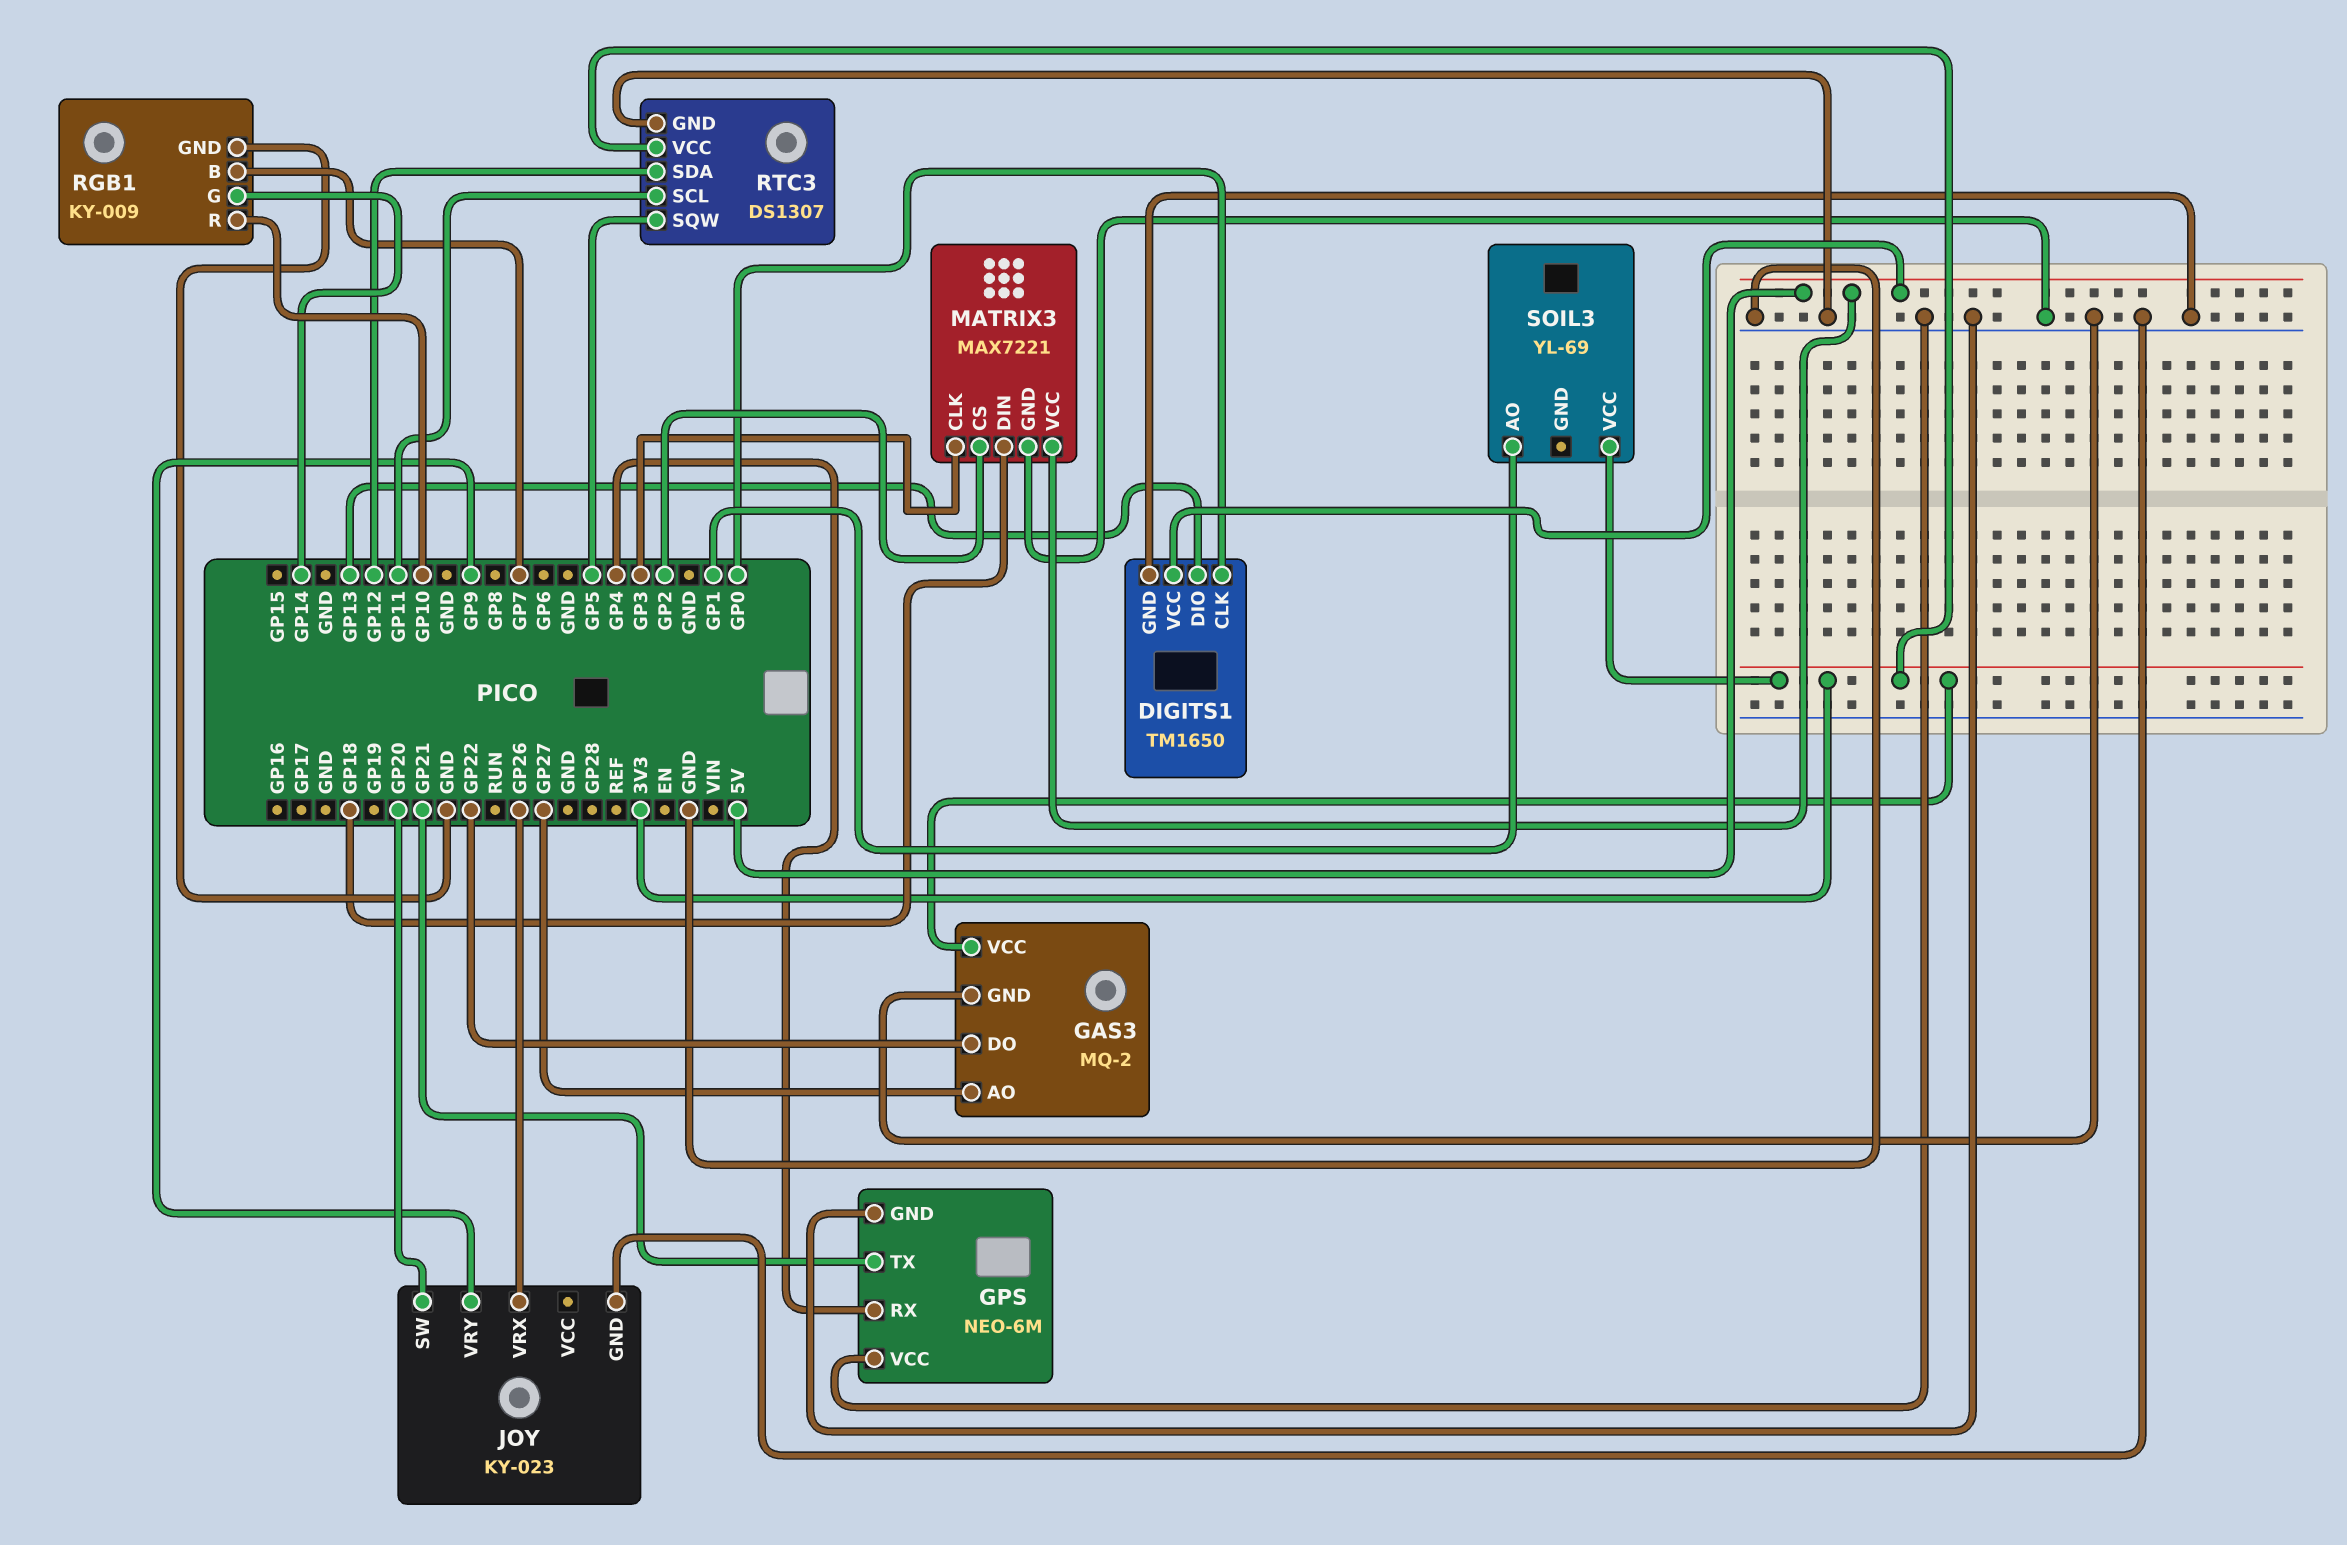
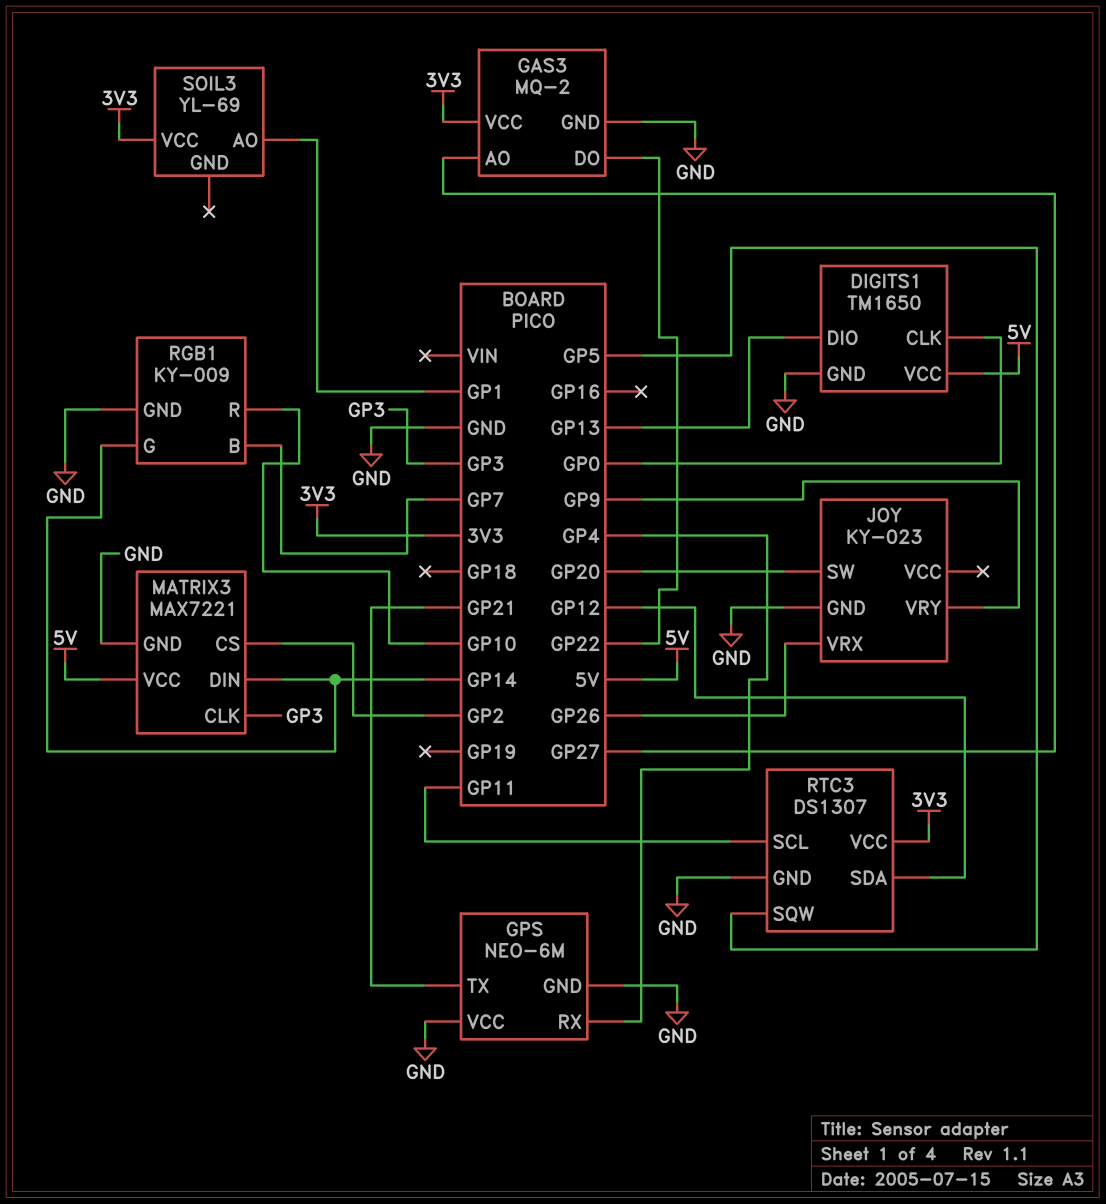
MATRIX3 pin DIN: GP18 -> GP14

